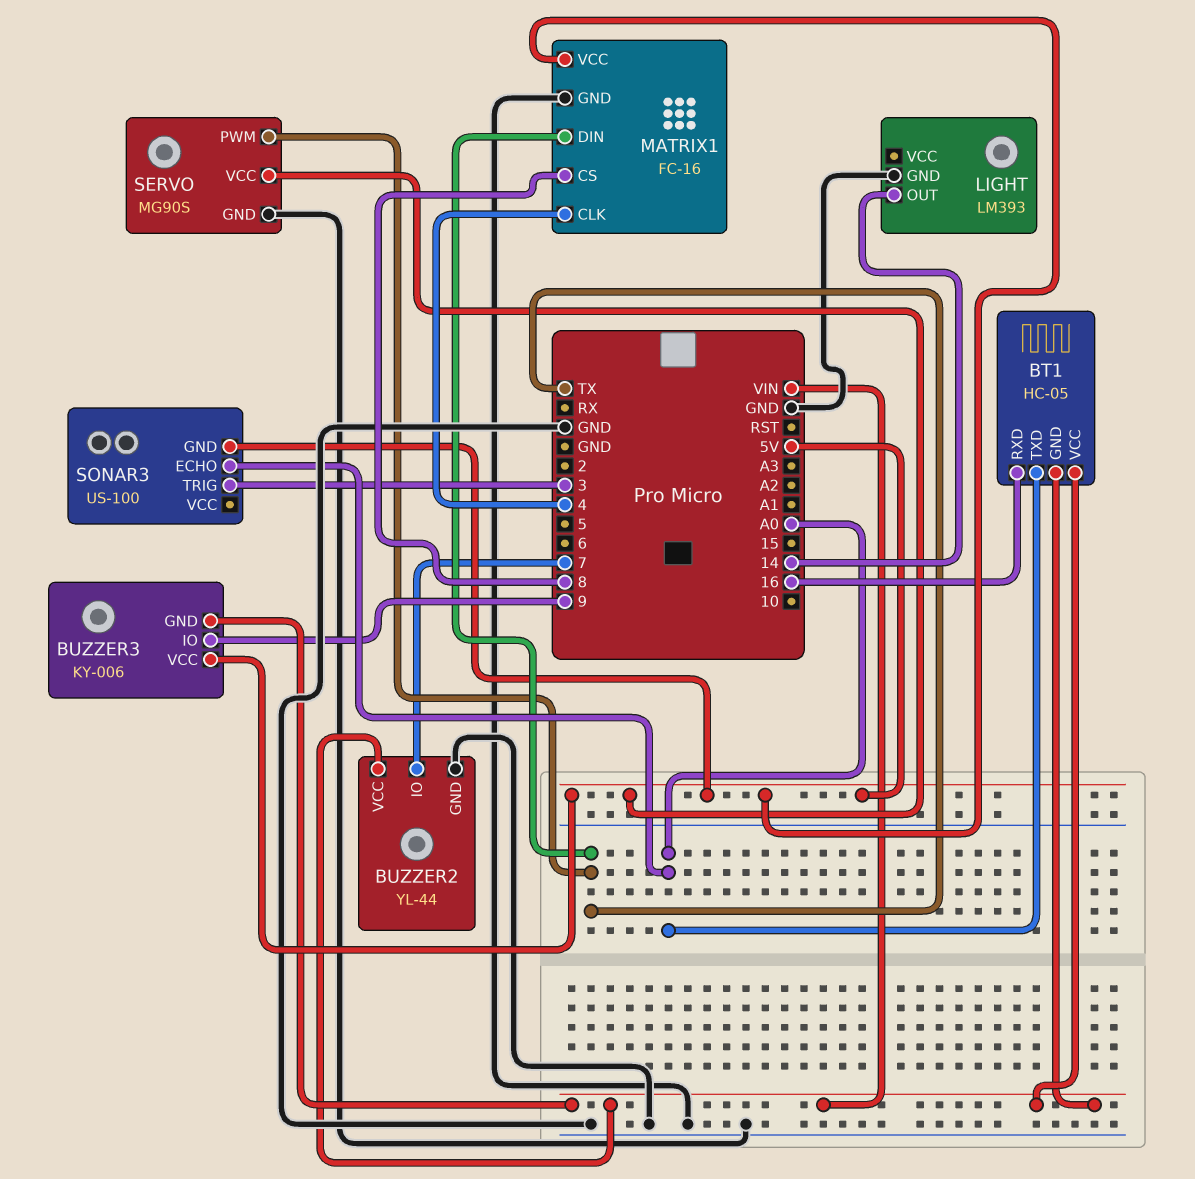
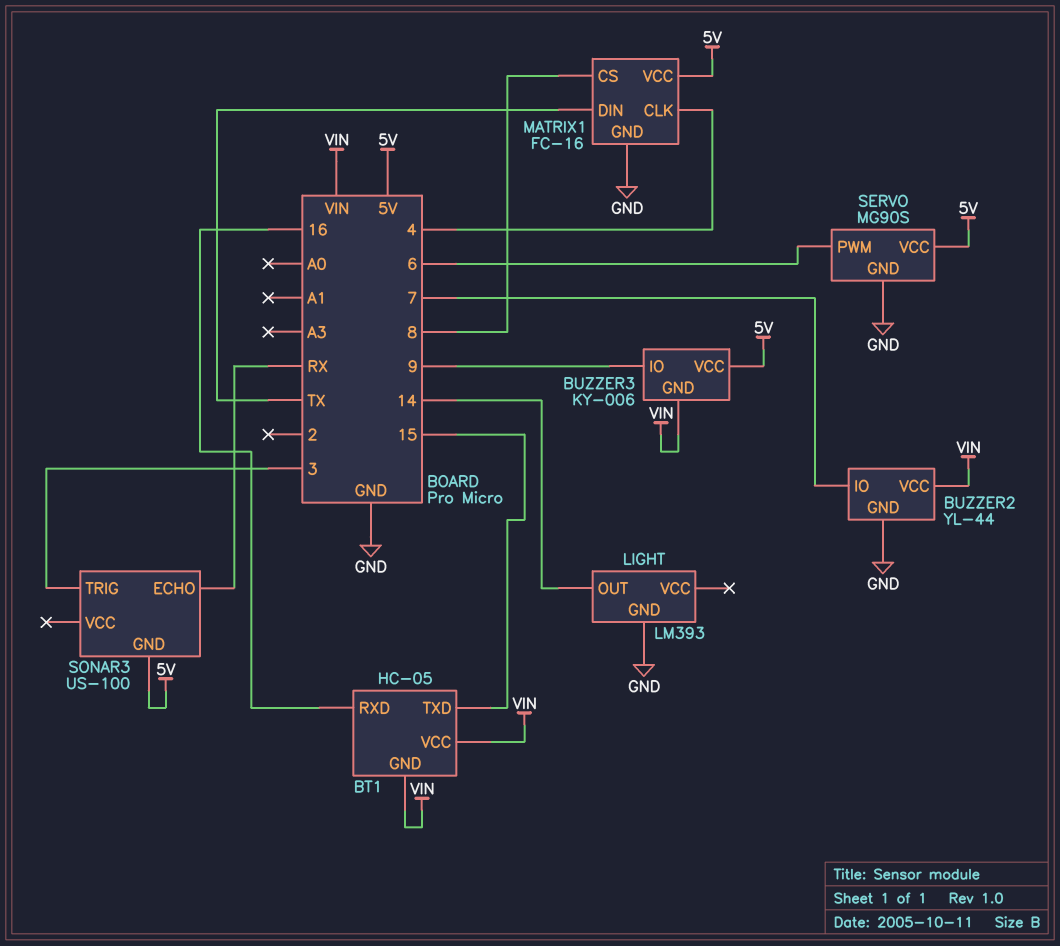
BT1 pin TXD: A0 -> 15
SERVO pin PWM: TX -> 6
SONAR3 pin ECHO: A0 -> RX

